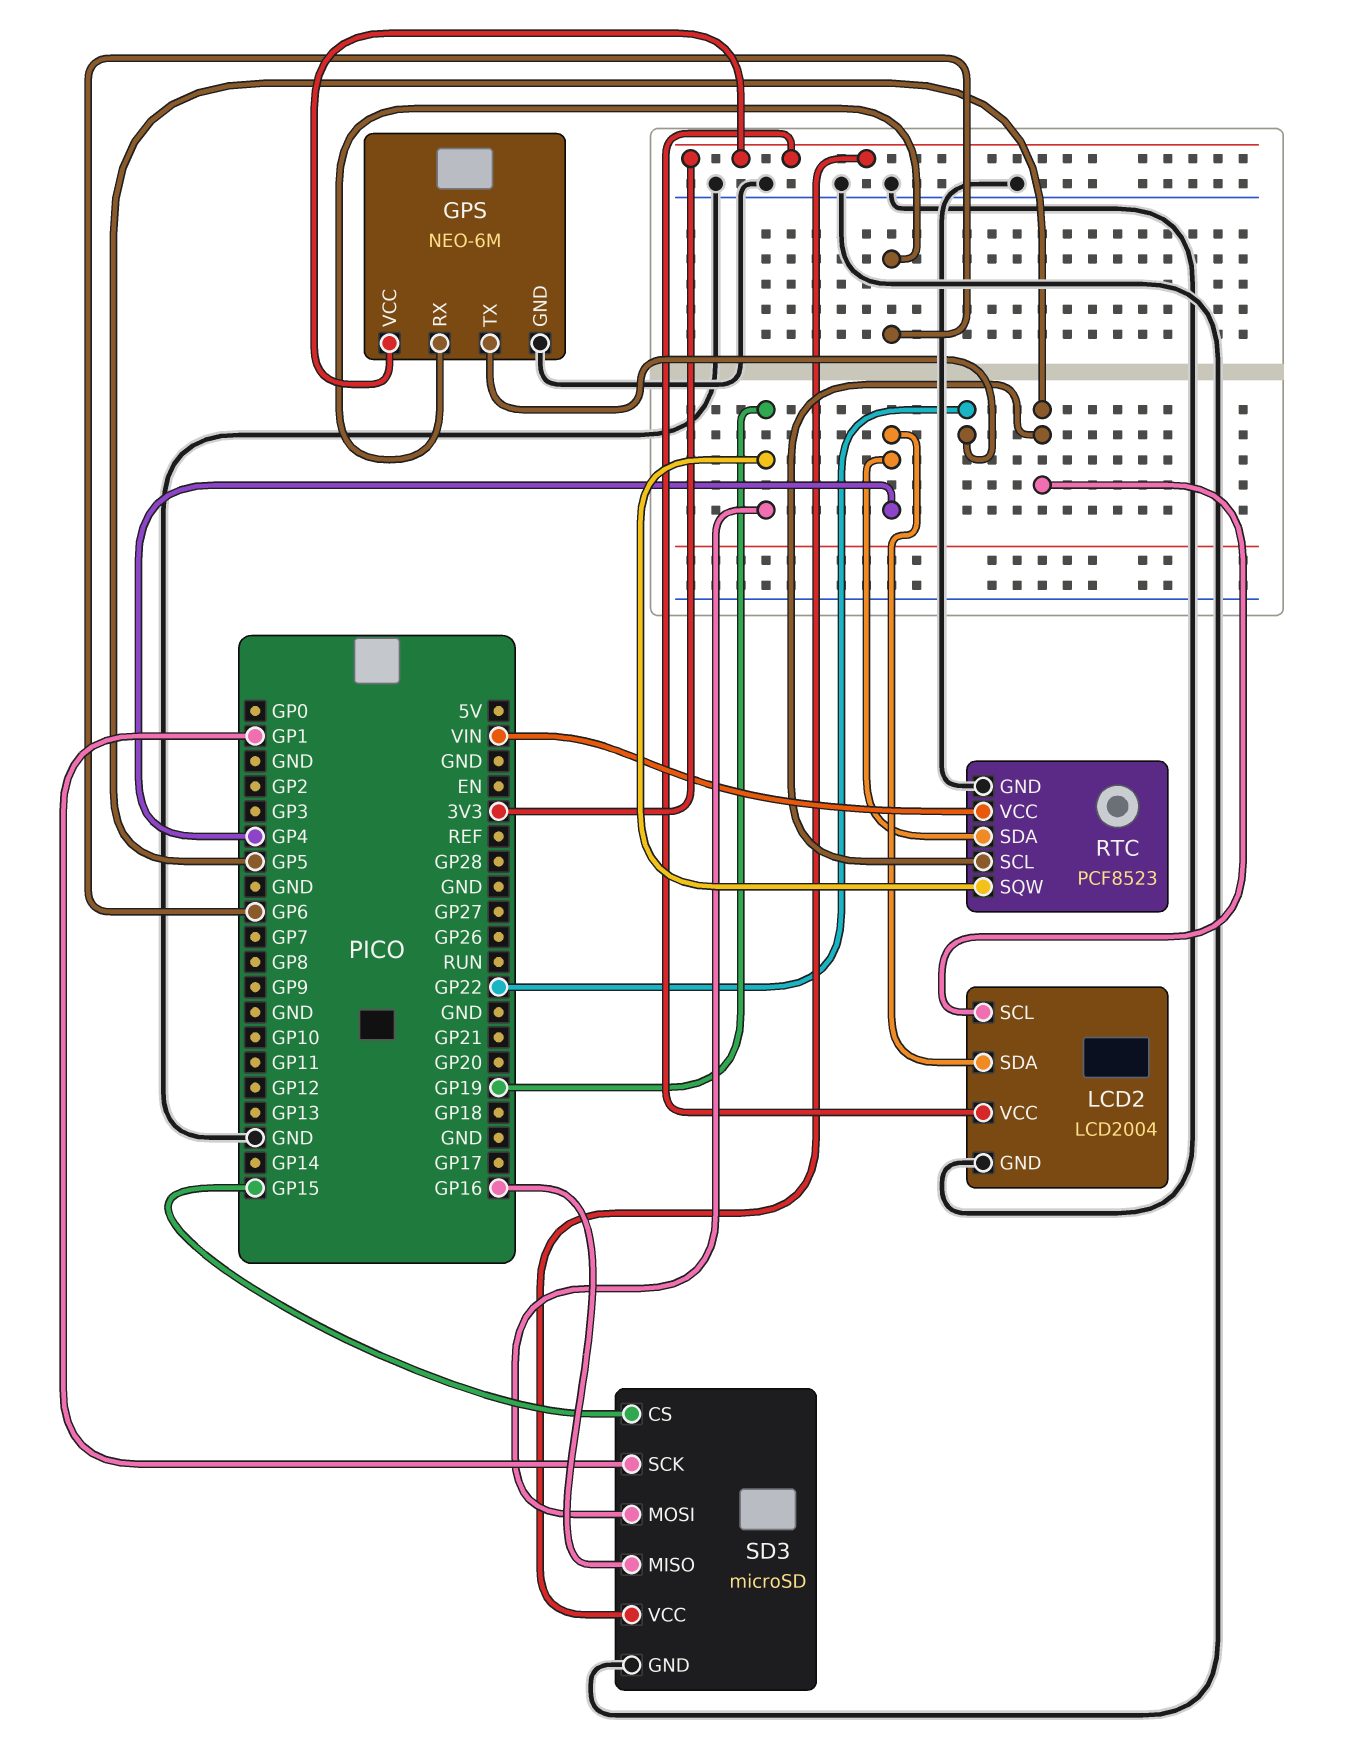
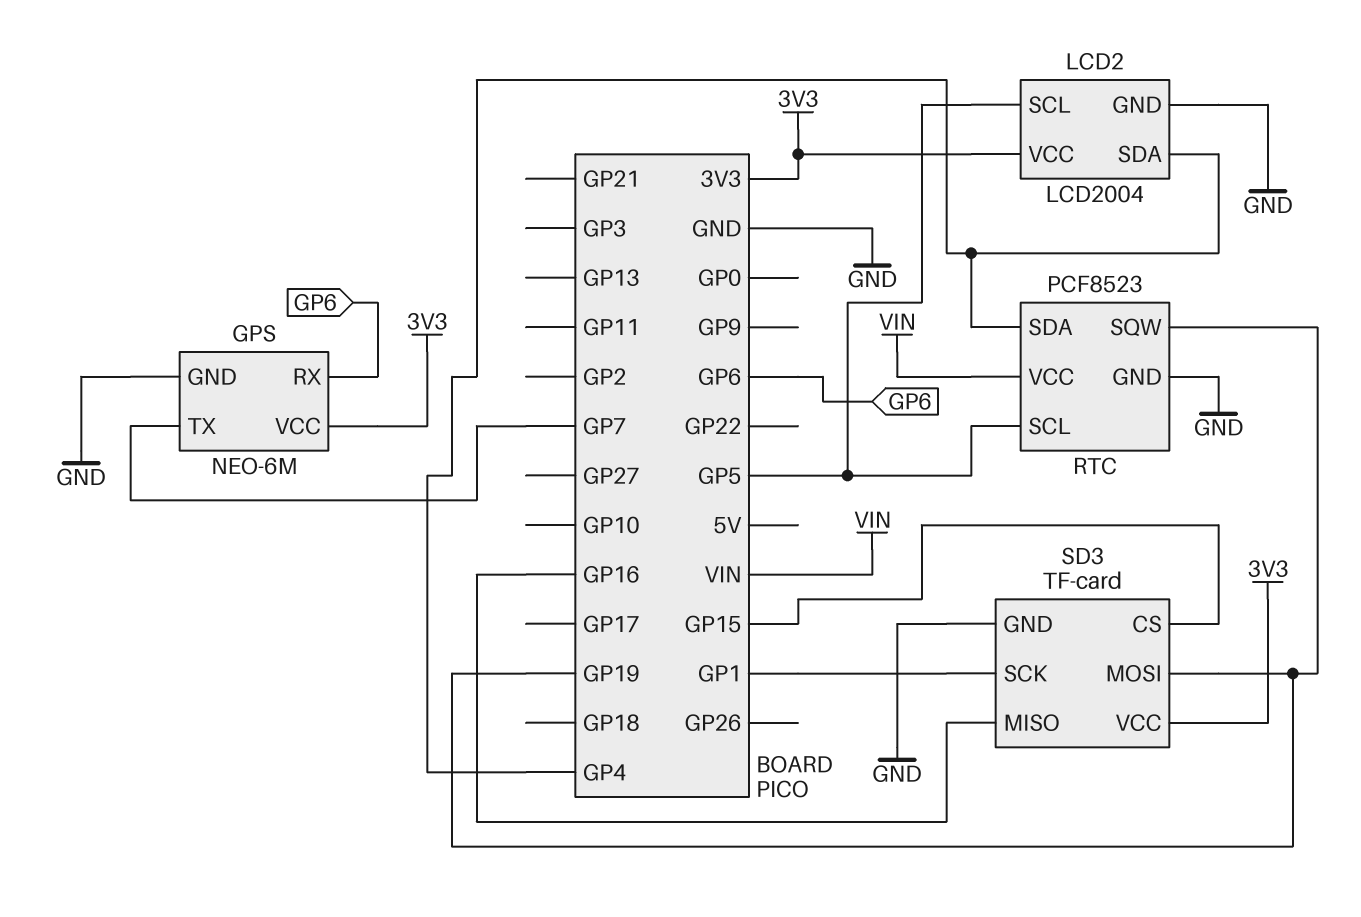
GPS pin TX: GP22 -> GP7
SD3: microSD -> TF-card

